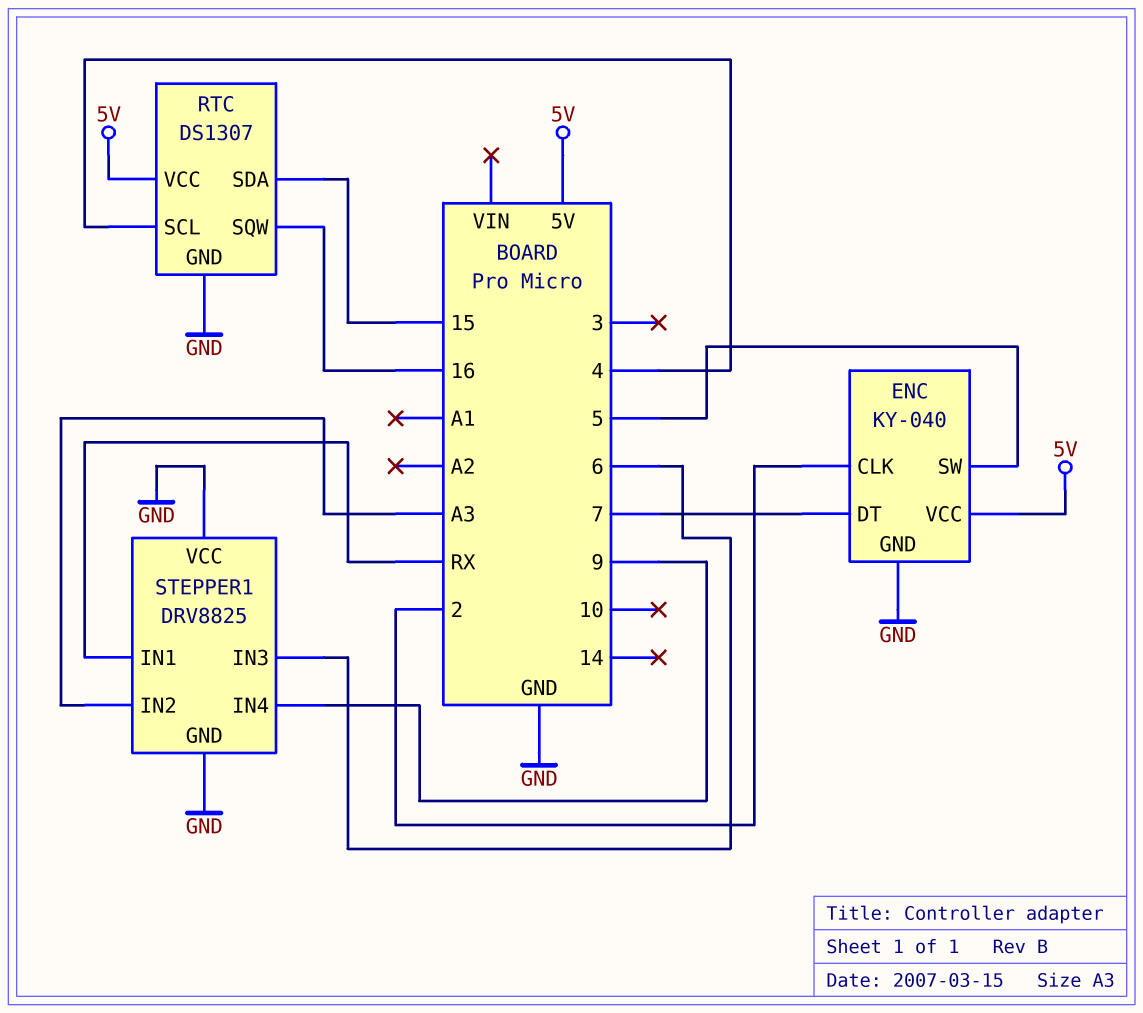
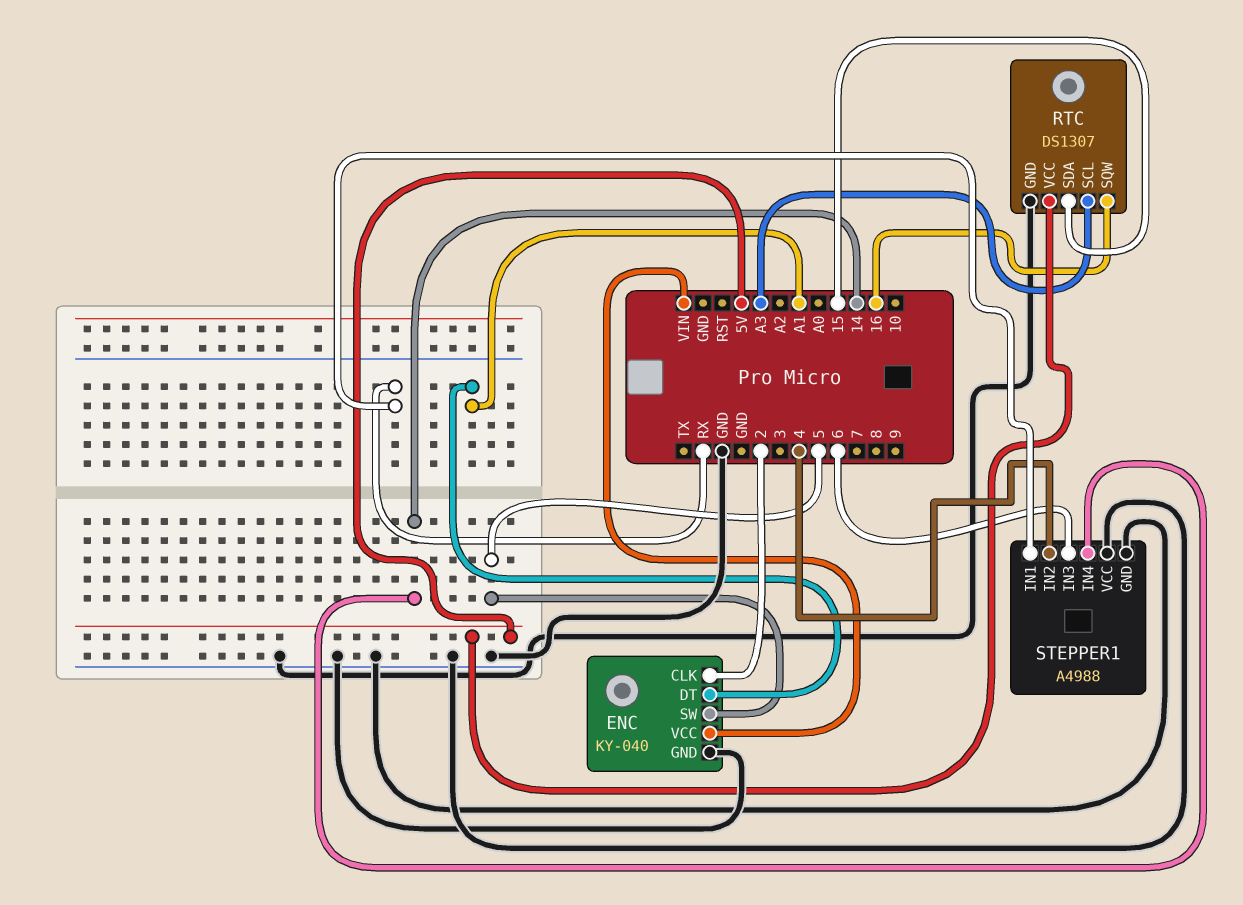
ENC pin DT: 7 -> A1
ENC pin VCC: 5V -> VIN
RTC pin SCL: 4 -> A3
STEPPER1: DRV8825 -> A4988
STEPPER1 pin IN2: A3 -> 4
STEPPER1 pin IN4: 9 -> 14

